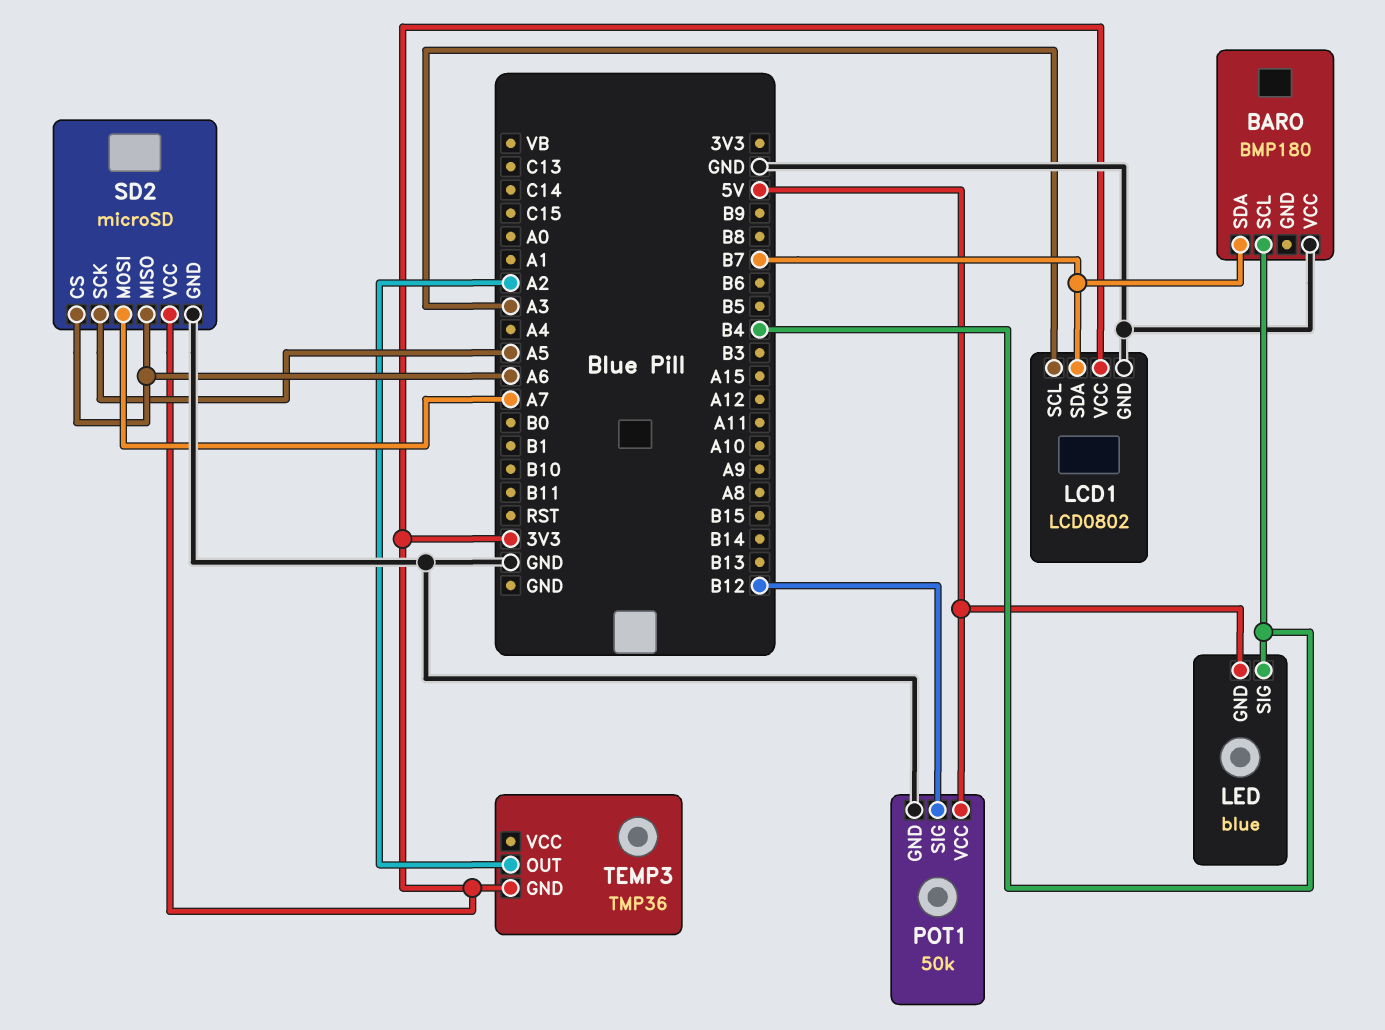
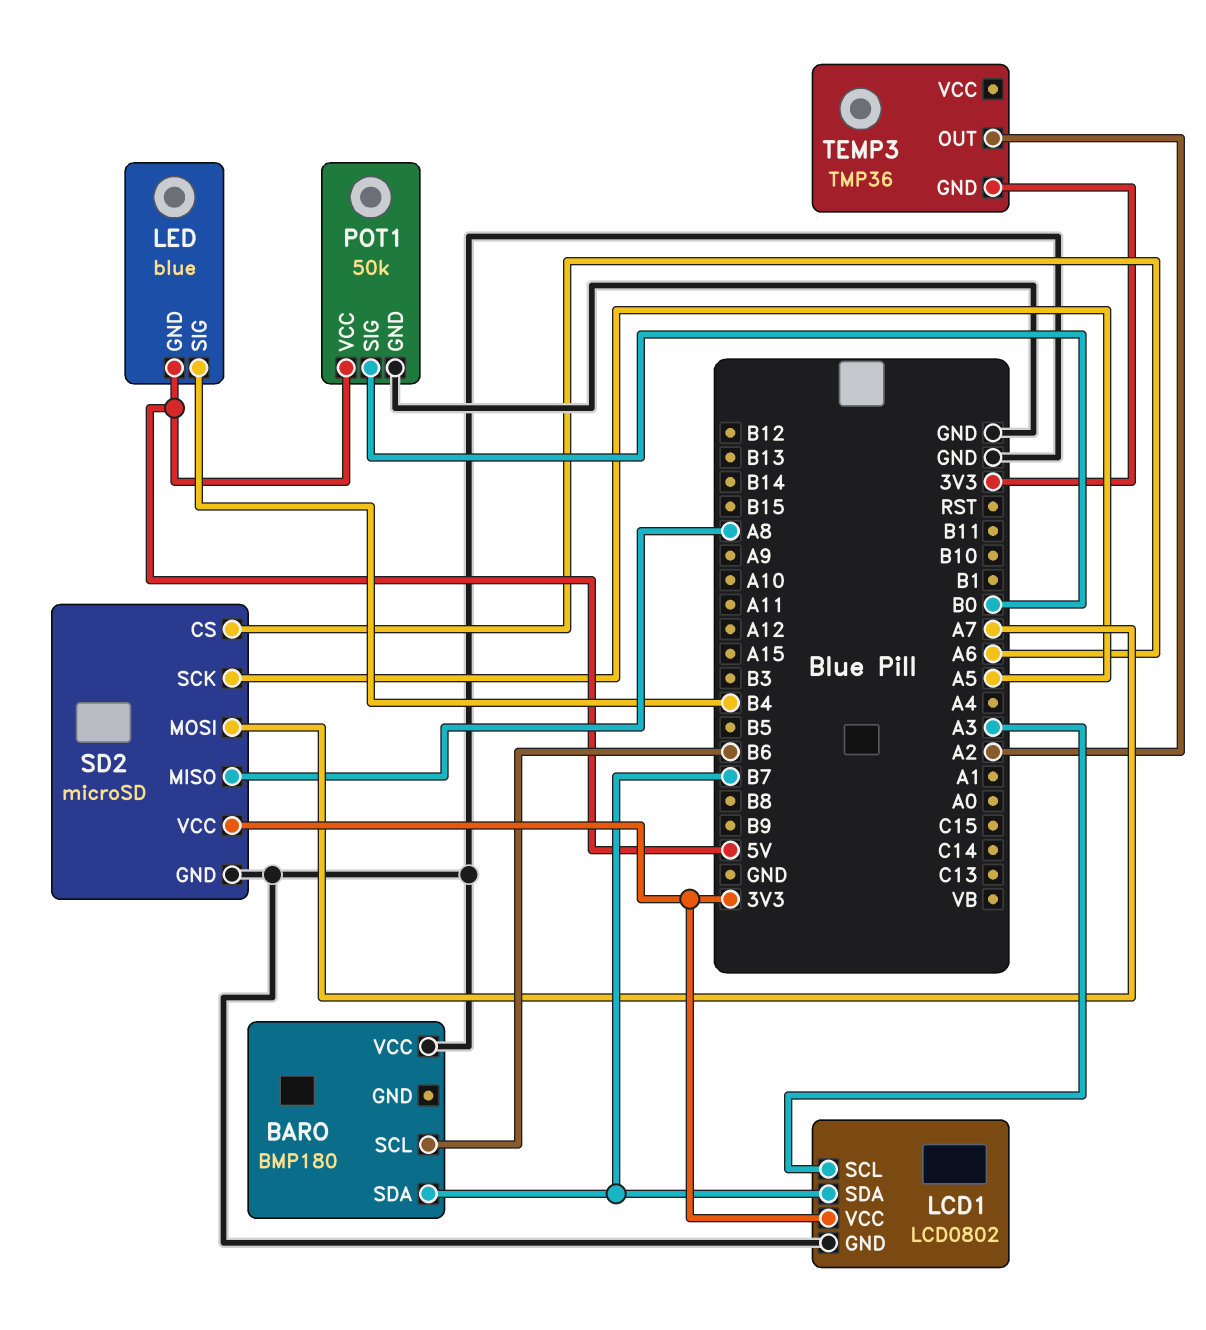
BARO pin SCL: B4 -> B6
POT1 pin SIG: B12 -> B0
SD2 pin MISO: A6 -> A8

